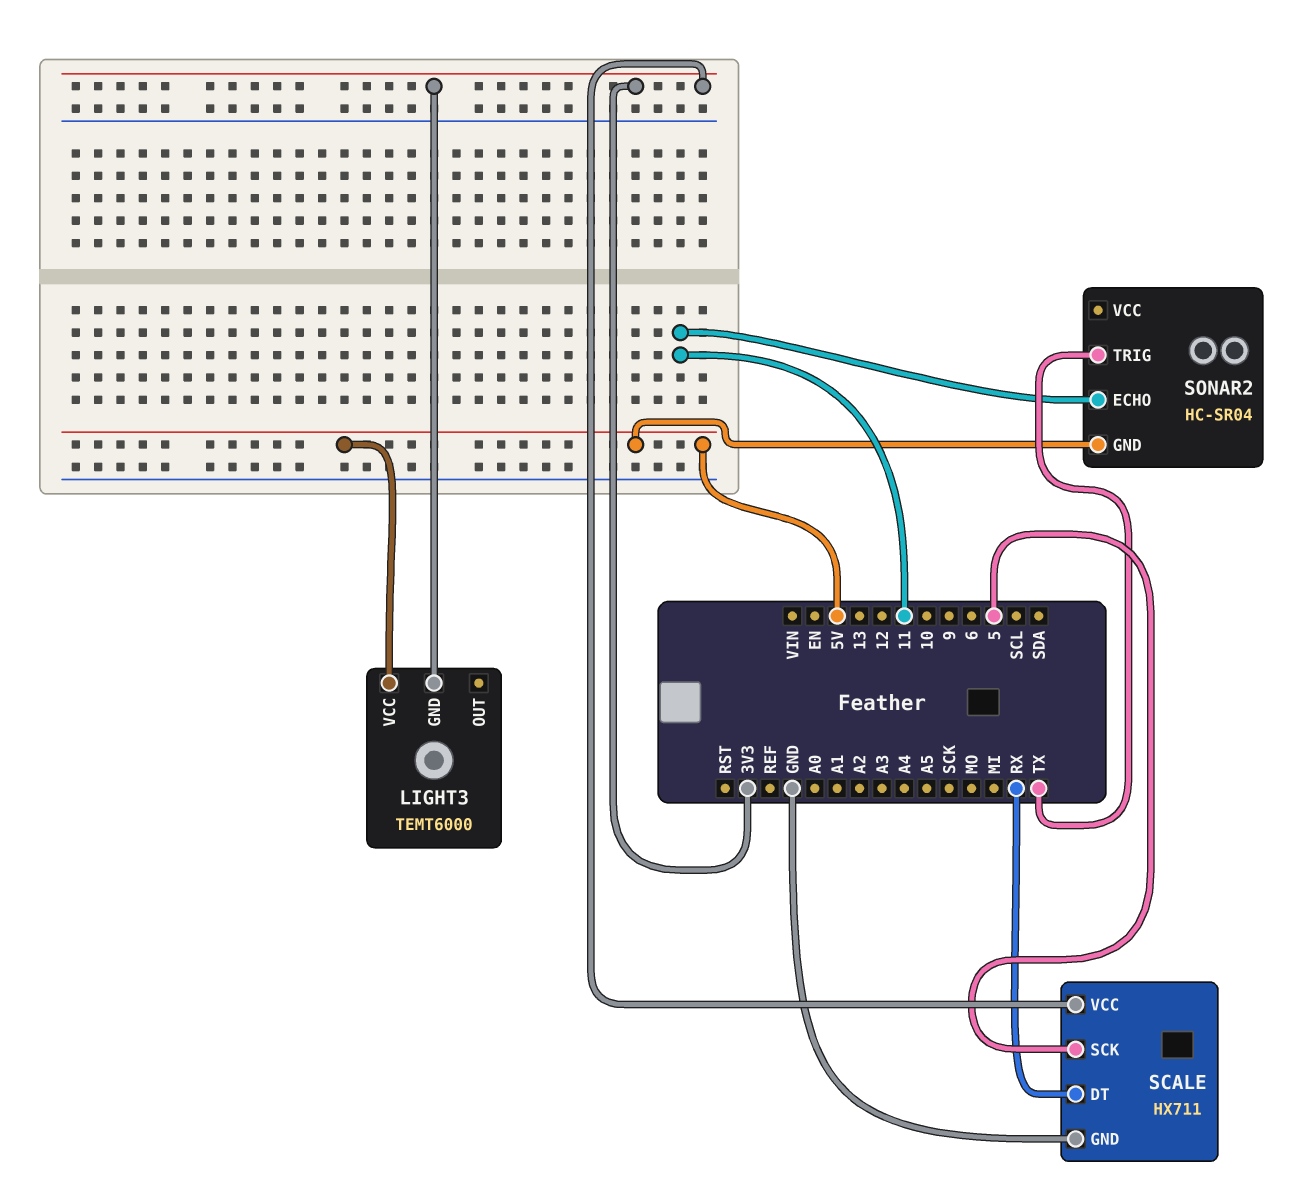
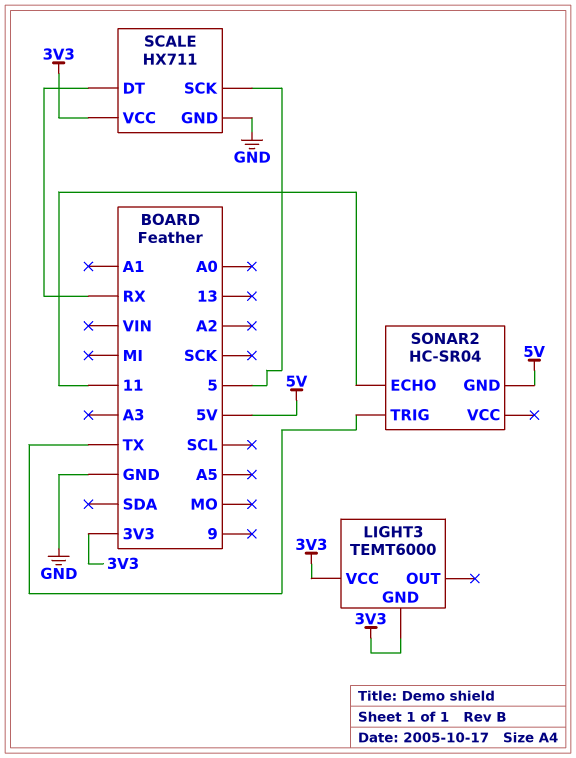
LIGHT3 pin VCC: 5V -> 3V3

